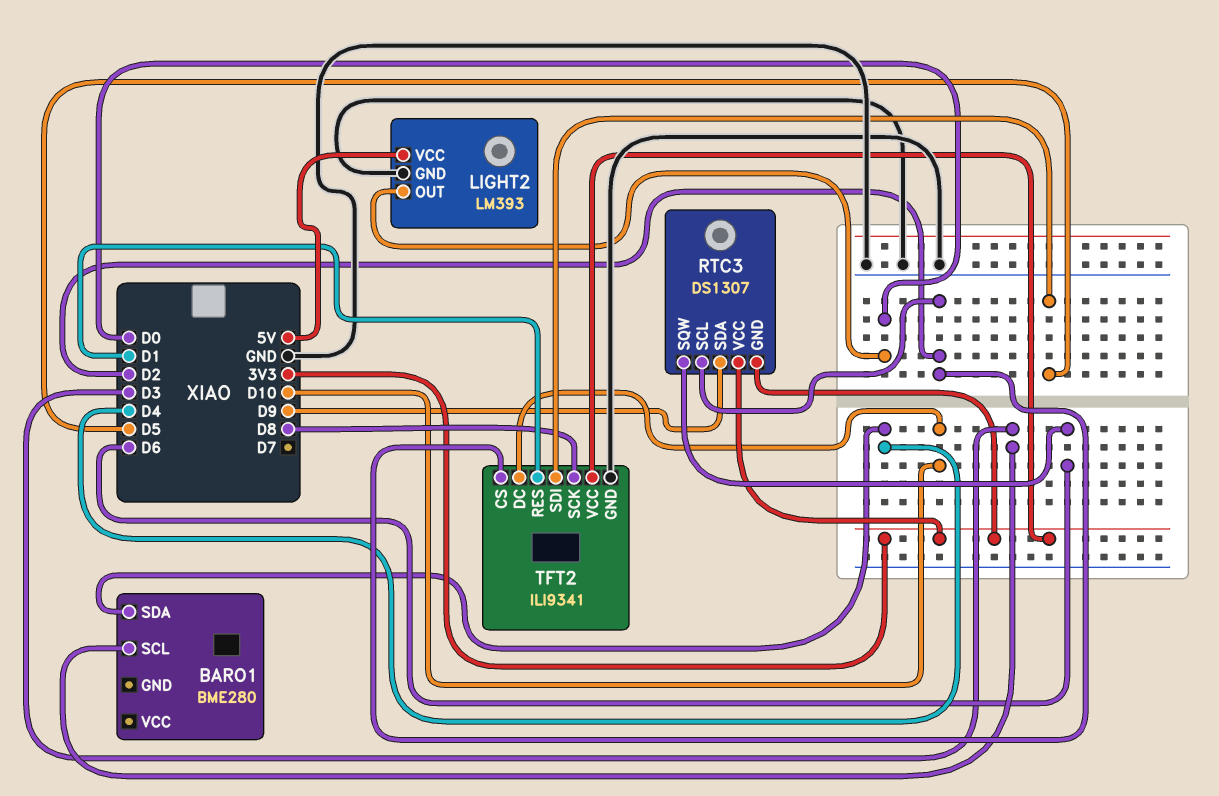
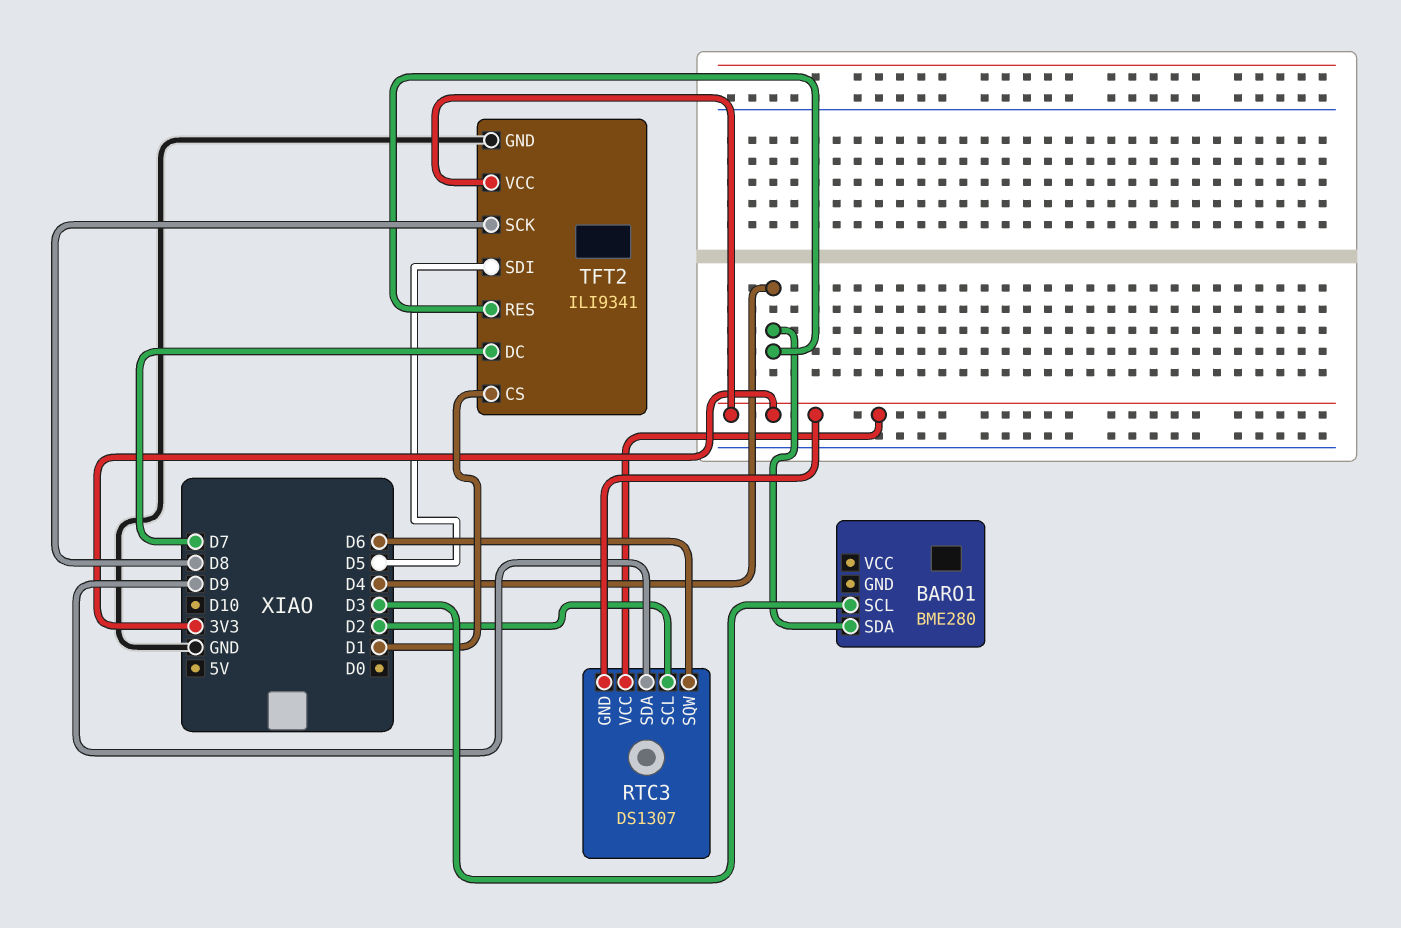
LIGHT2: LM393 -> none
LIGHT2 pin GND: GND -> none
LIGHT2 pin OUT: D0 -> none
LIGHT2 pin VCC: 5V -> none
TFT2 pin CS: D2 -> D1
TFT2 pin DC: D10 -> D7
TFT2 pin RES: D1 -> D4

